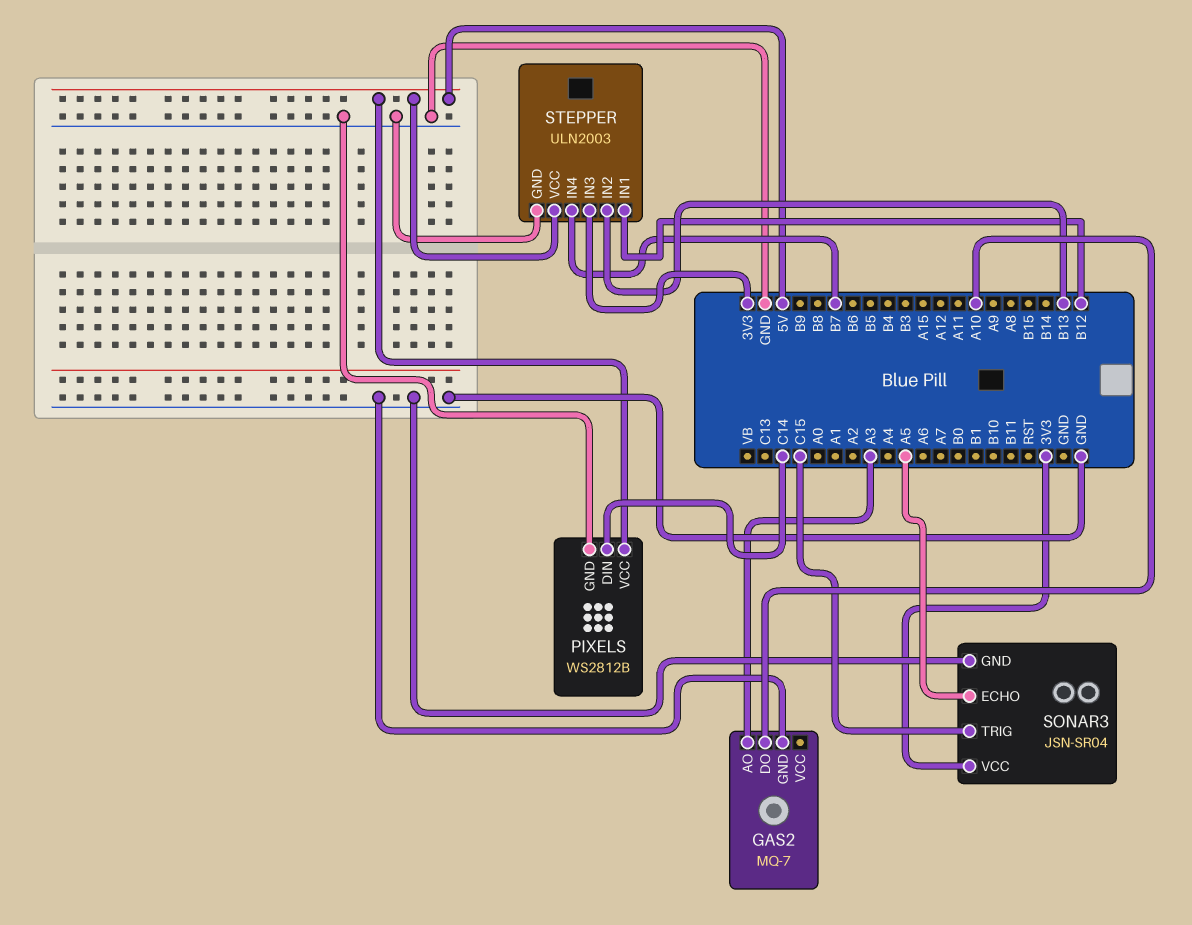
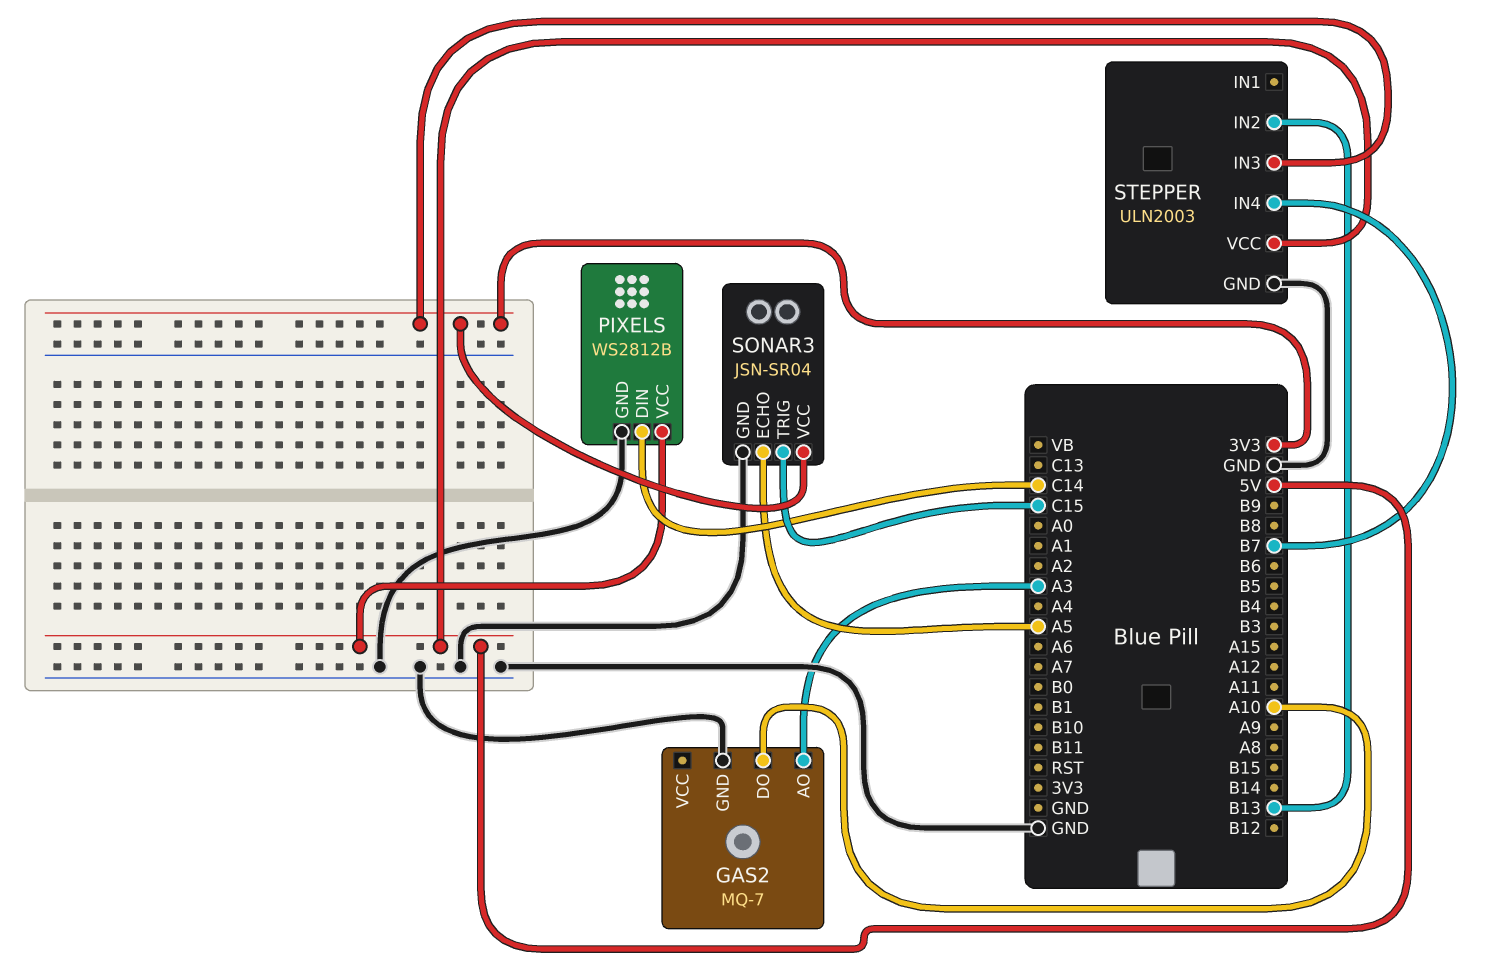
STEPPER pin IN1: B12 -> none

